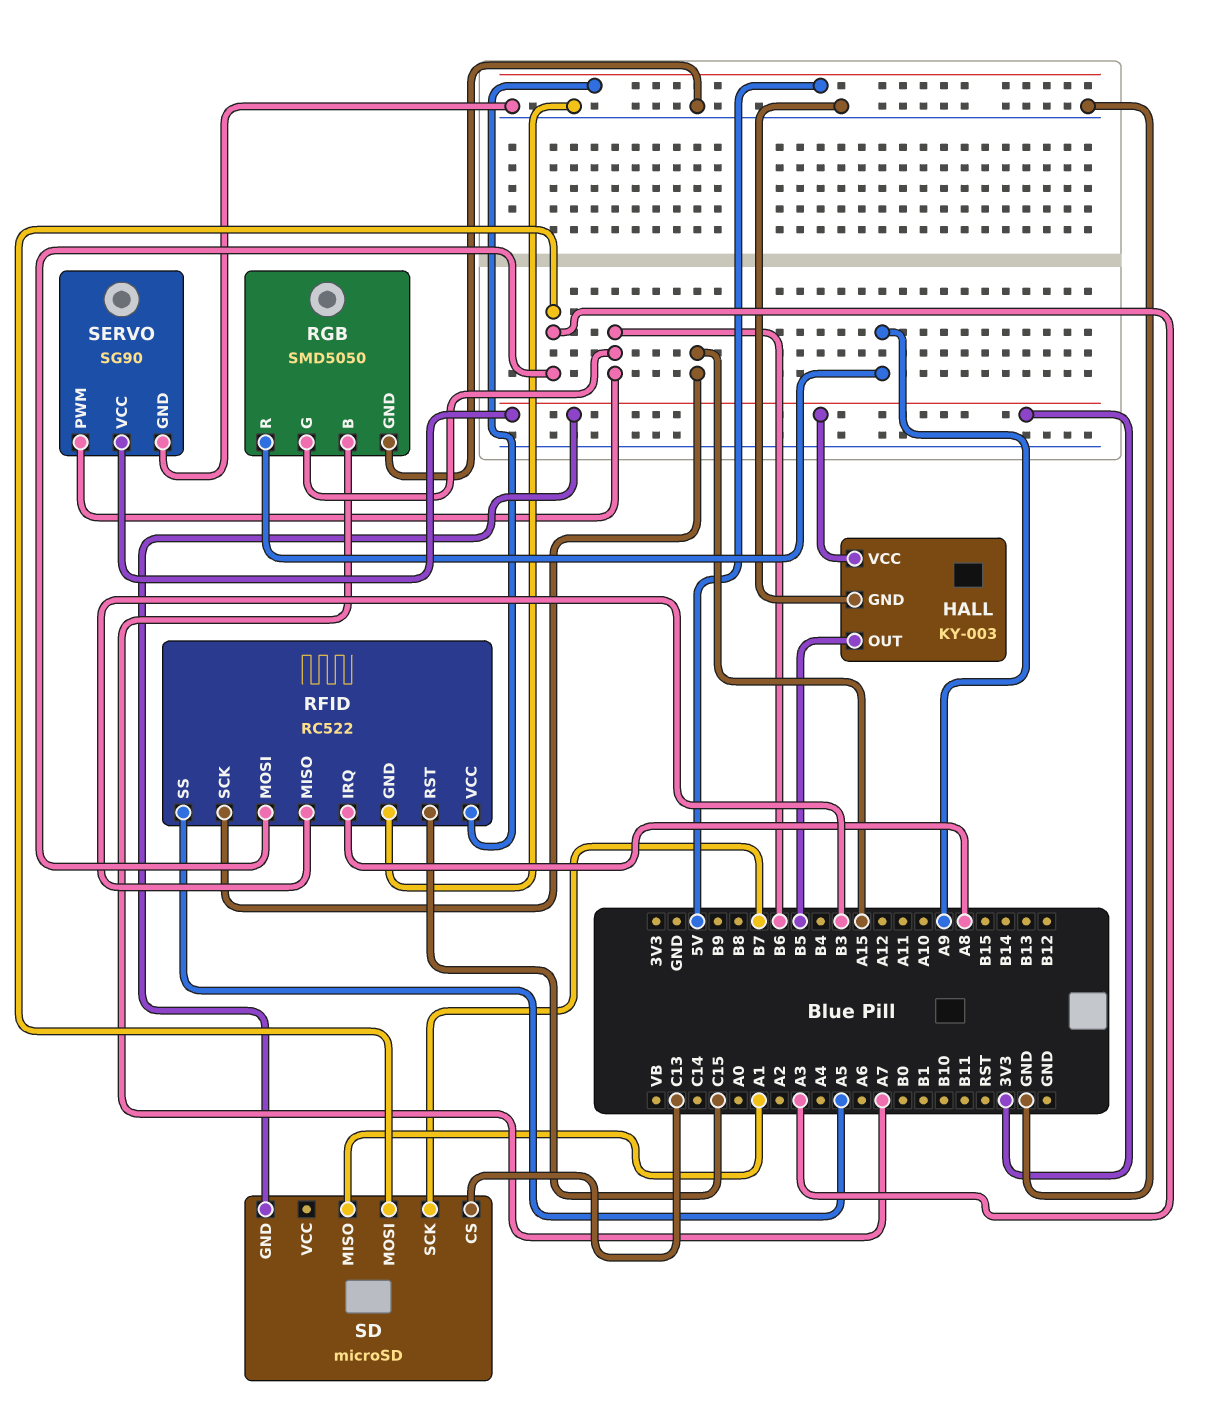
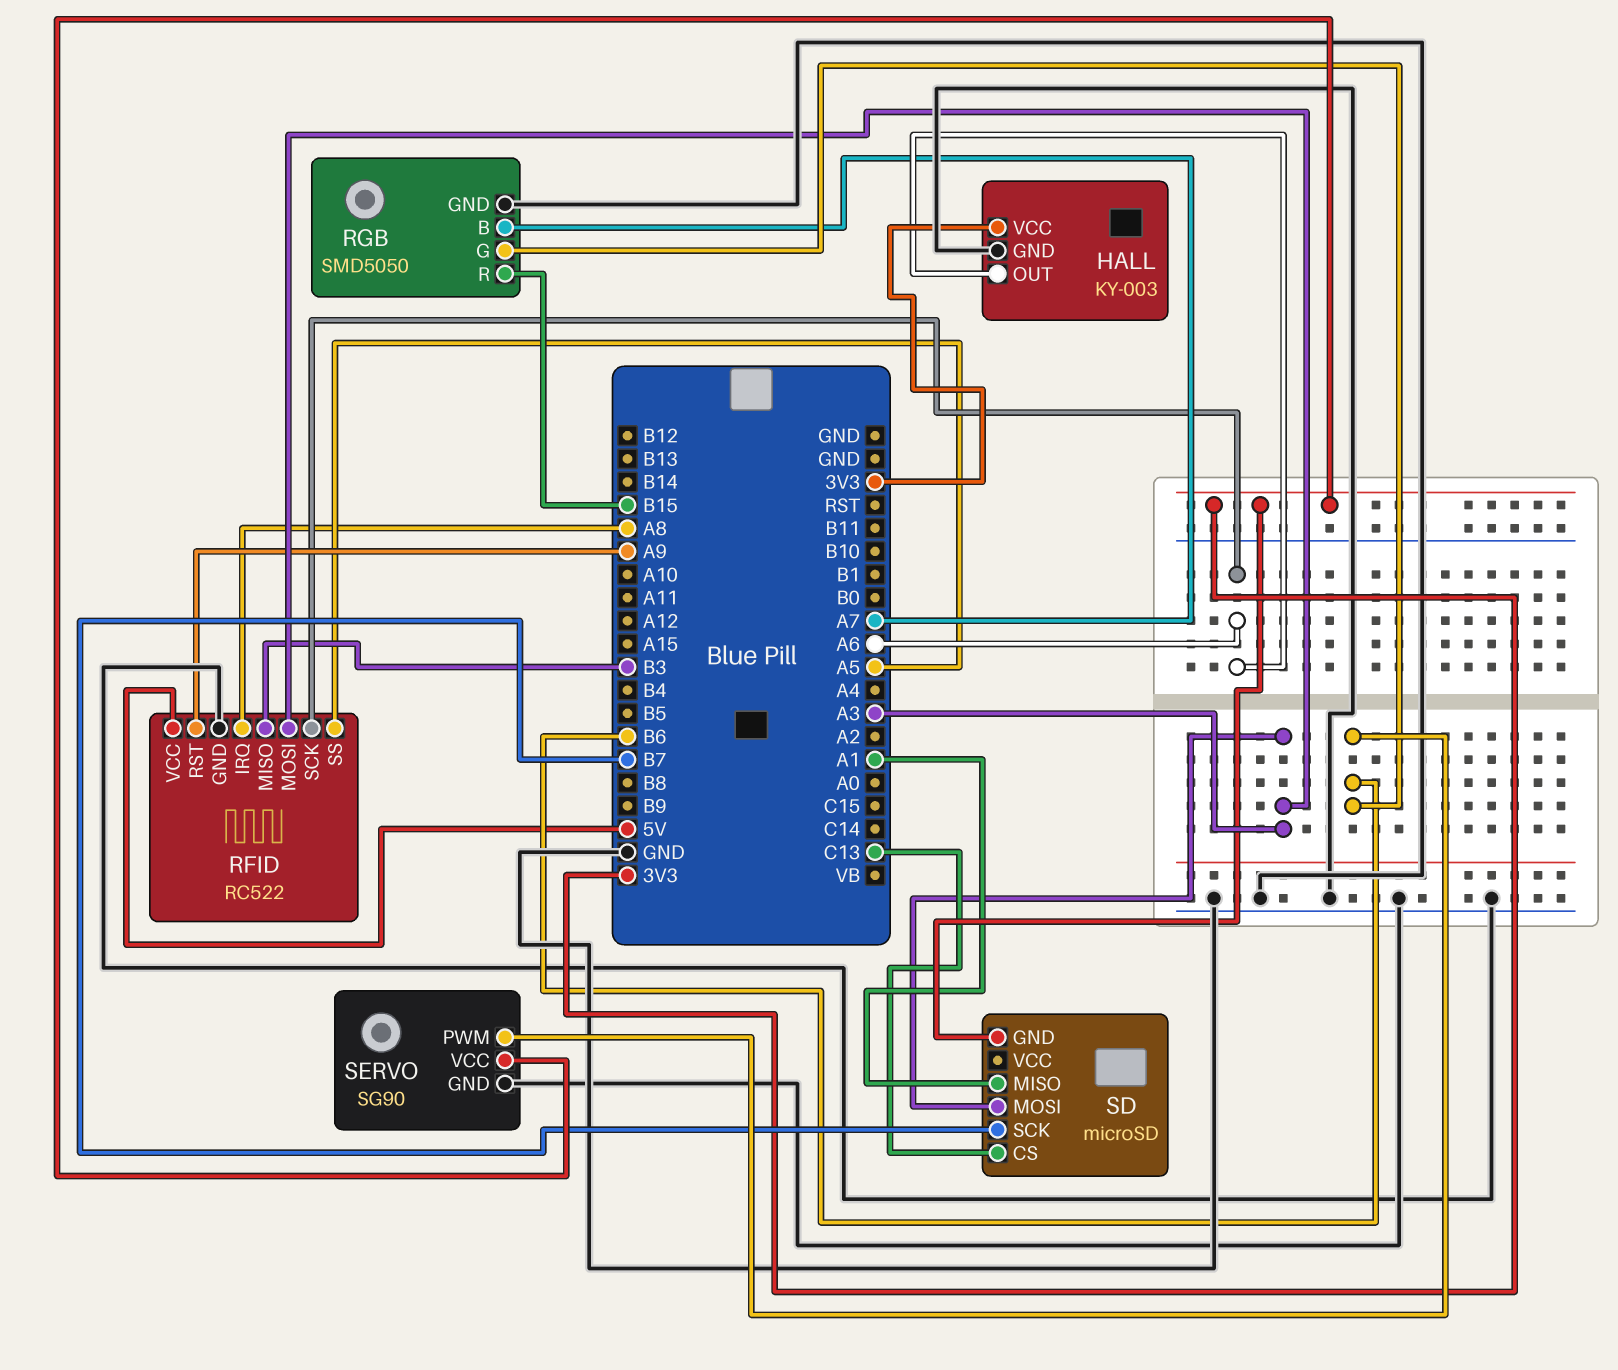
HALL pin OUT: B5 -> A6
RFID pin RST: C15 -> A9
RFID pin SCK: A15 -> A6
RGB pin R: A9 -> B15

